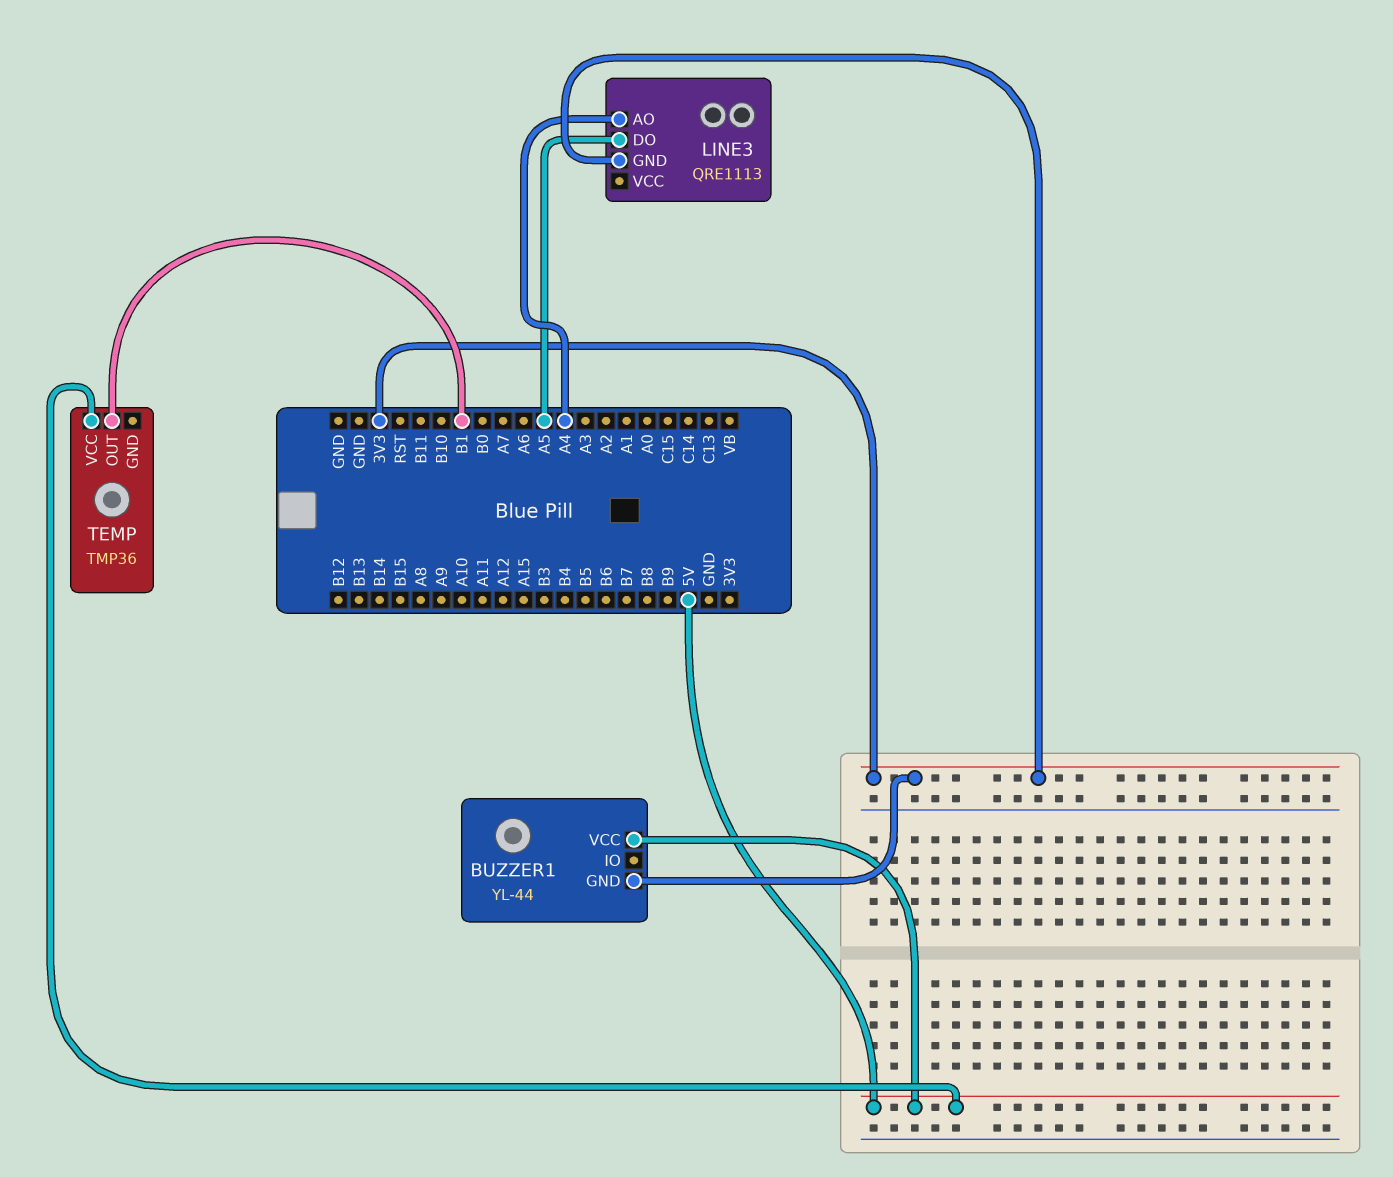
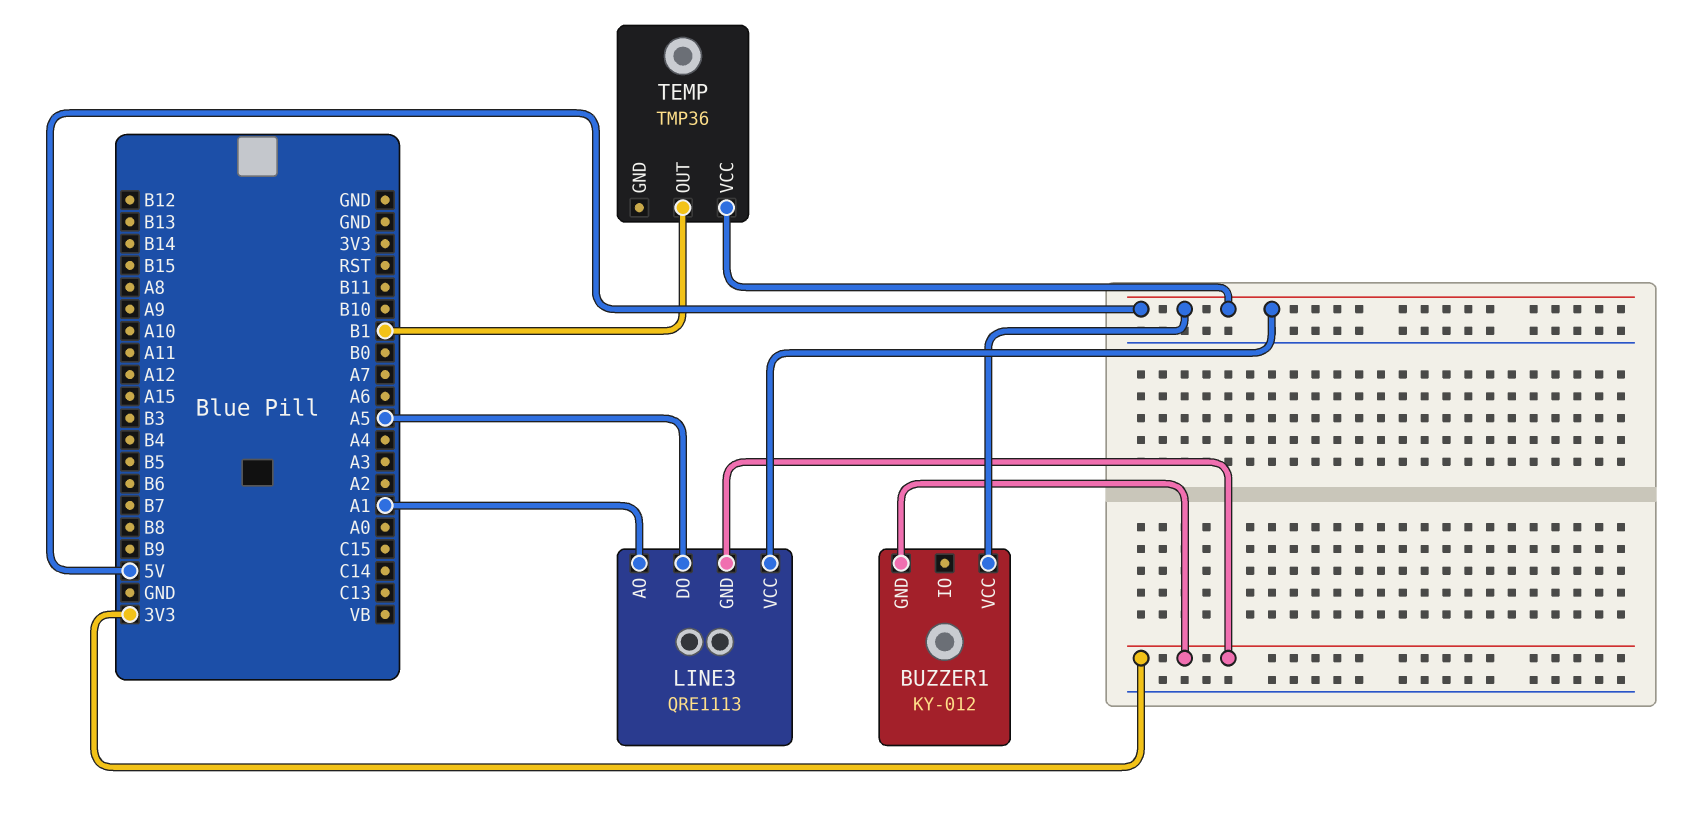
BUZZER1: YL-44 -> KY-012
LINE3 pin AO: A4 -> A1
LINE3 pin VCC: none -> 5V

